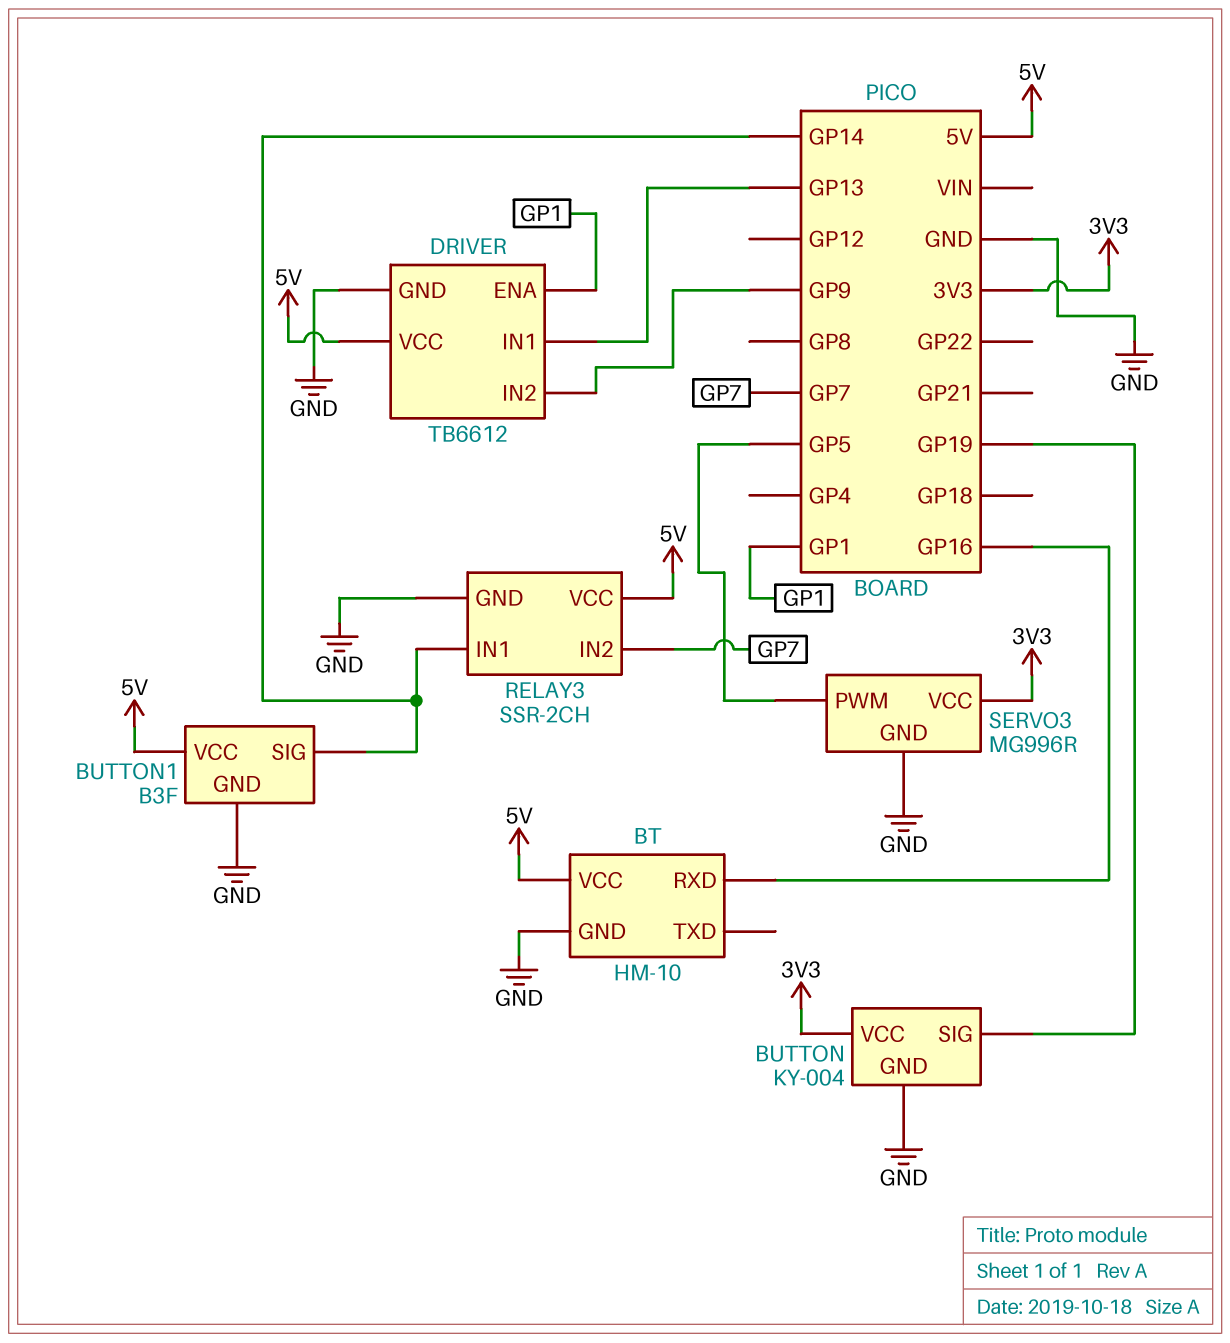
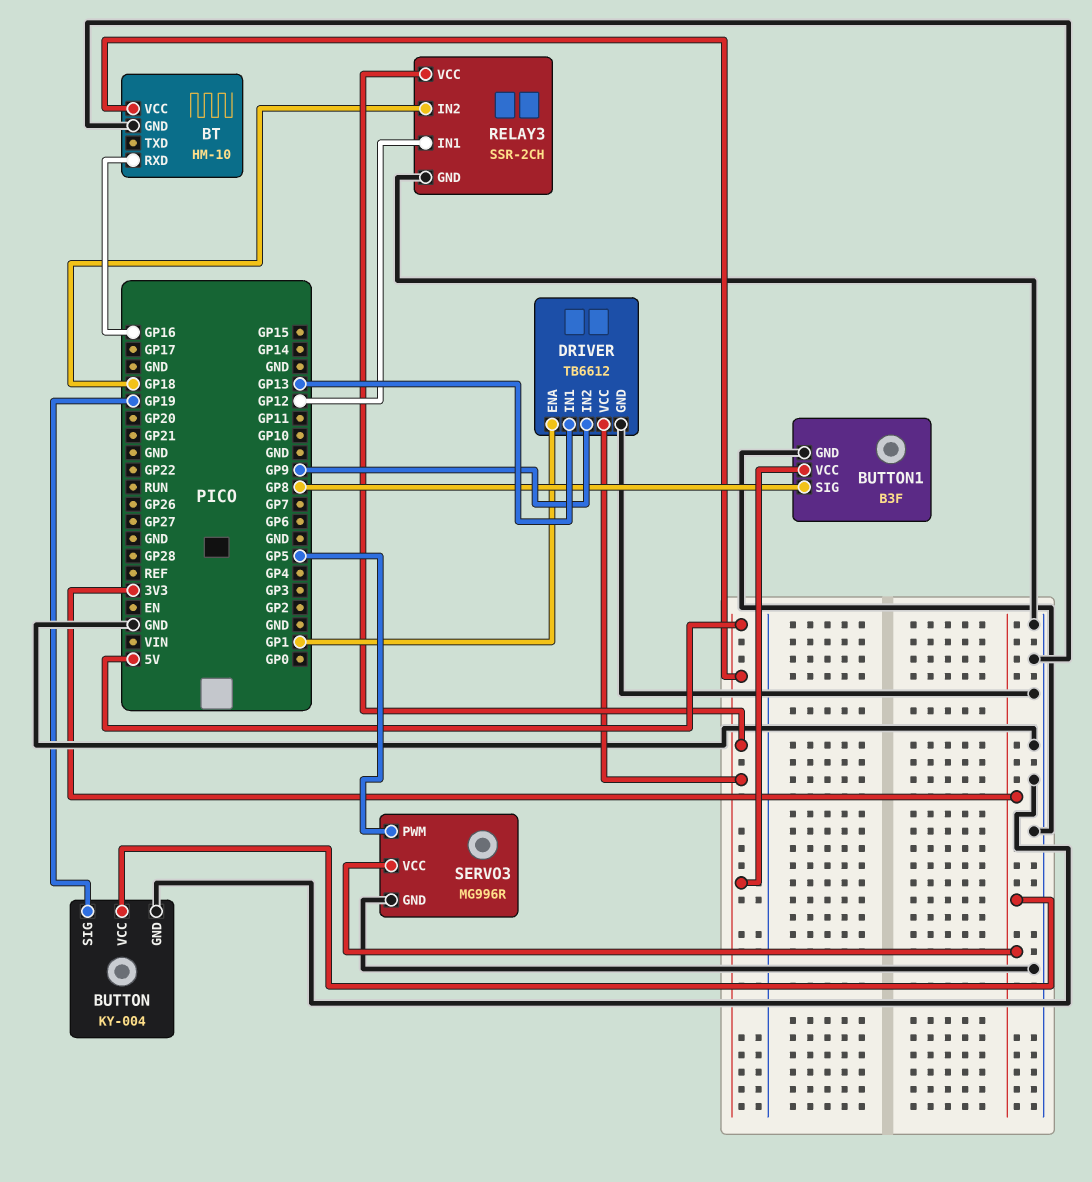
BUTTON1 pin SIG: GP14 -> GP8
RELAY3 pin IN1: GP14 -> GP12
RELAY3 pin IN2: GP7 -> GP18

